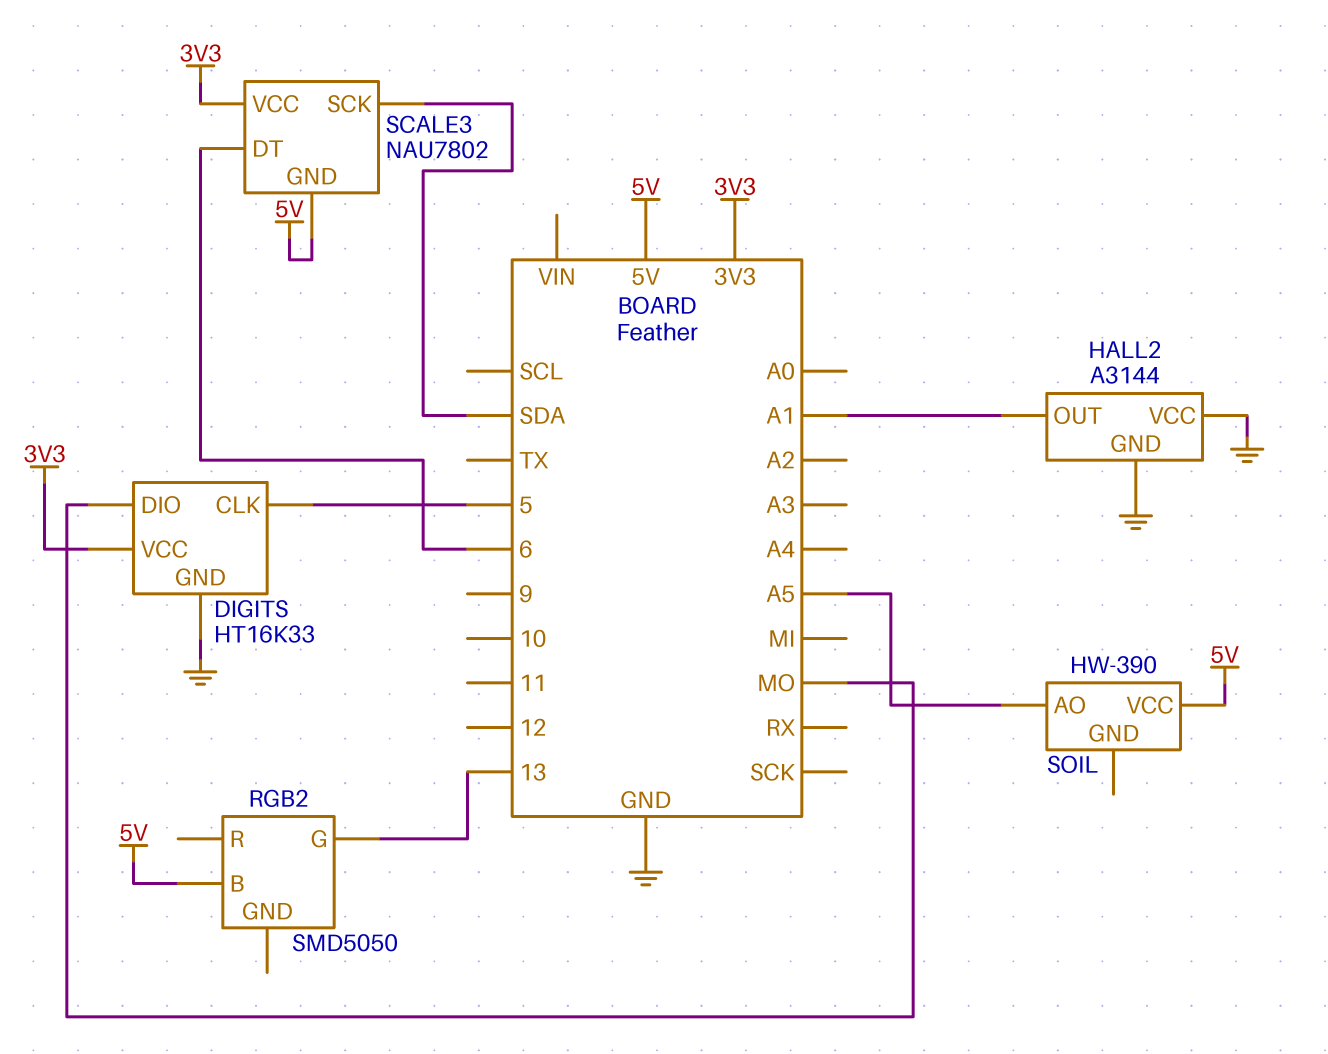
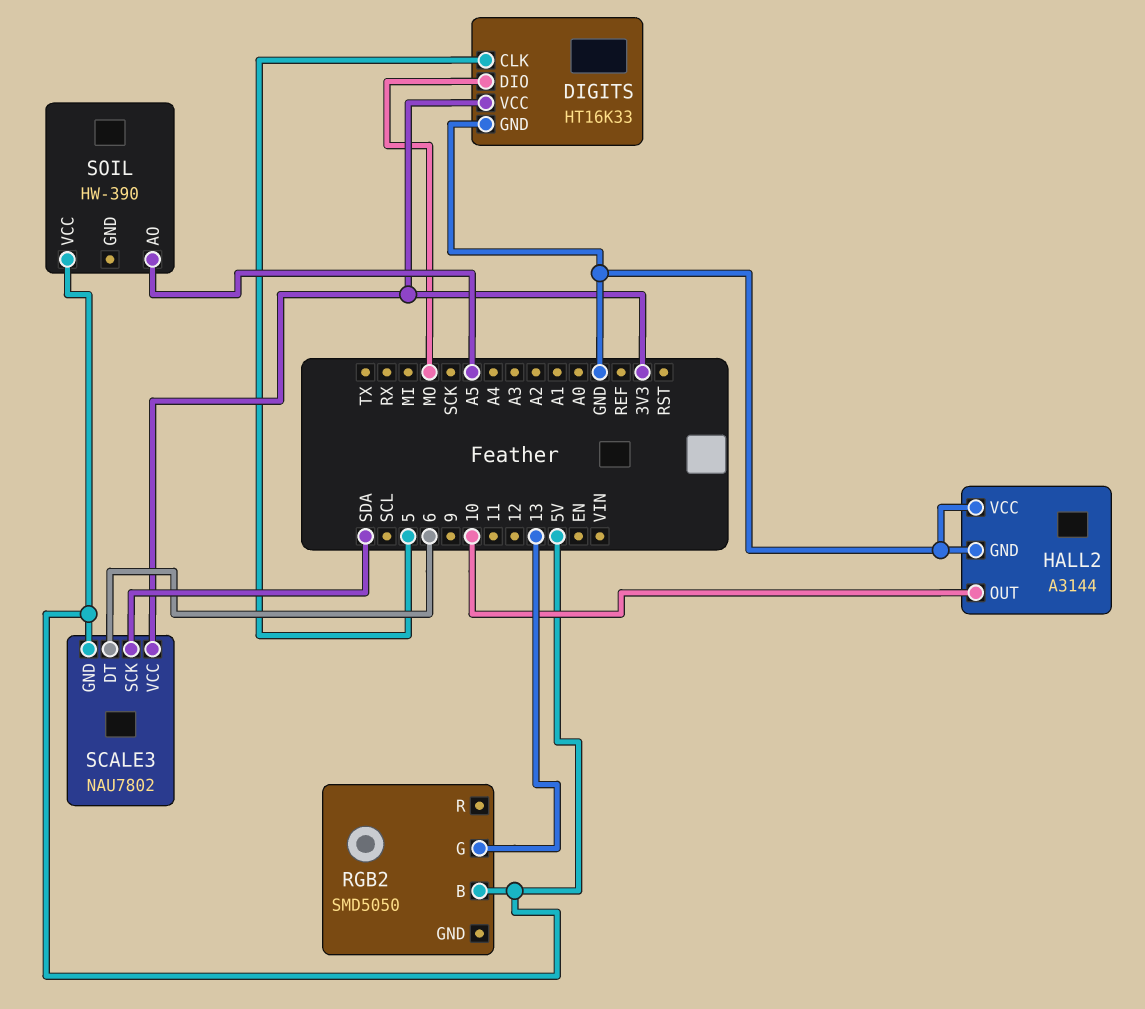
HALL2 pin OUT: A1 -> 10

